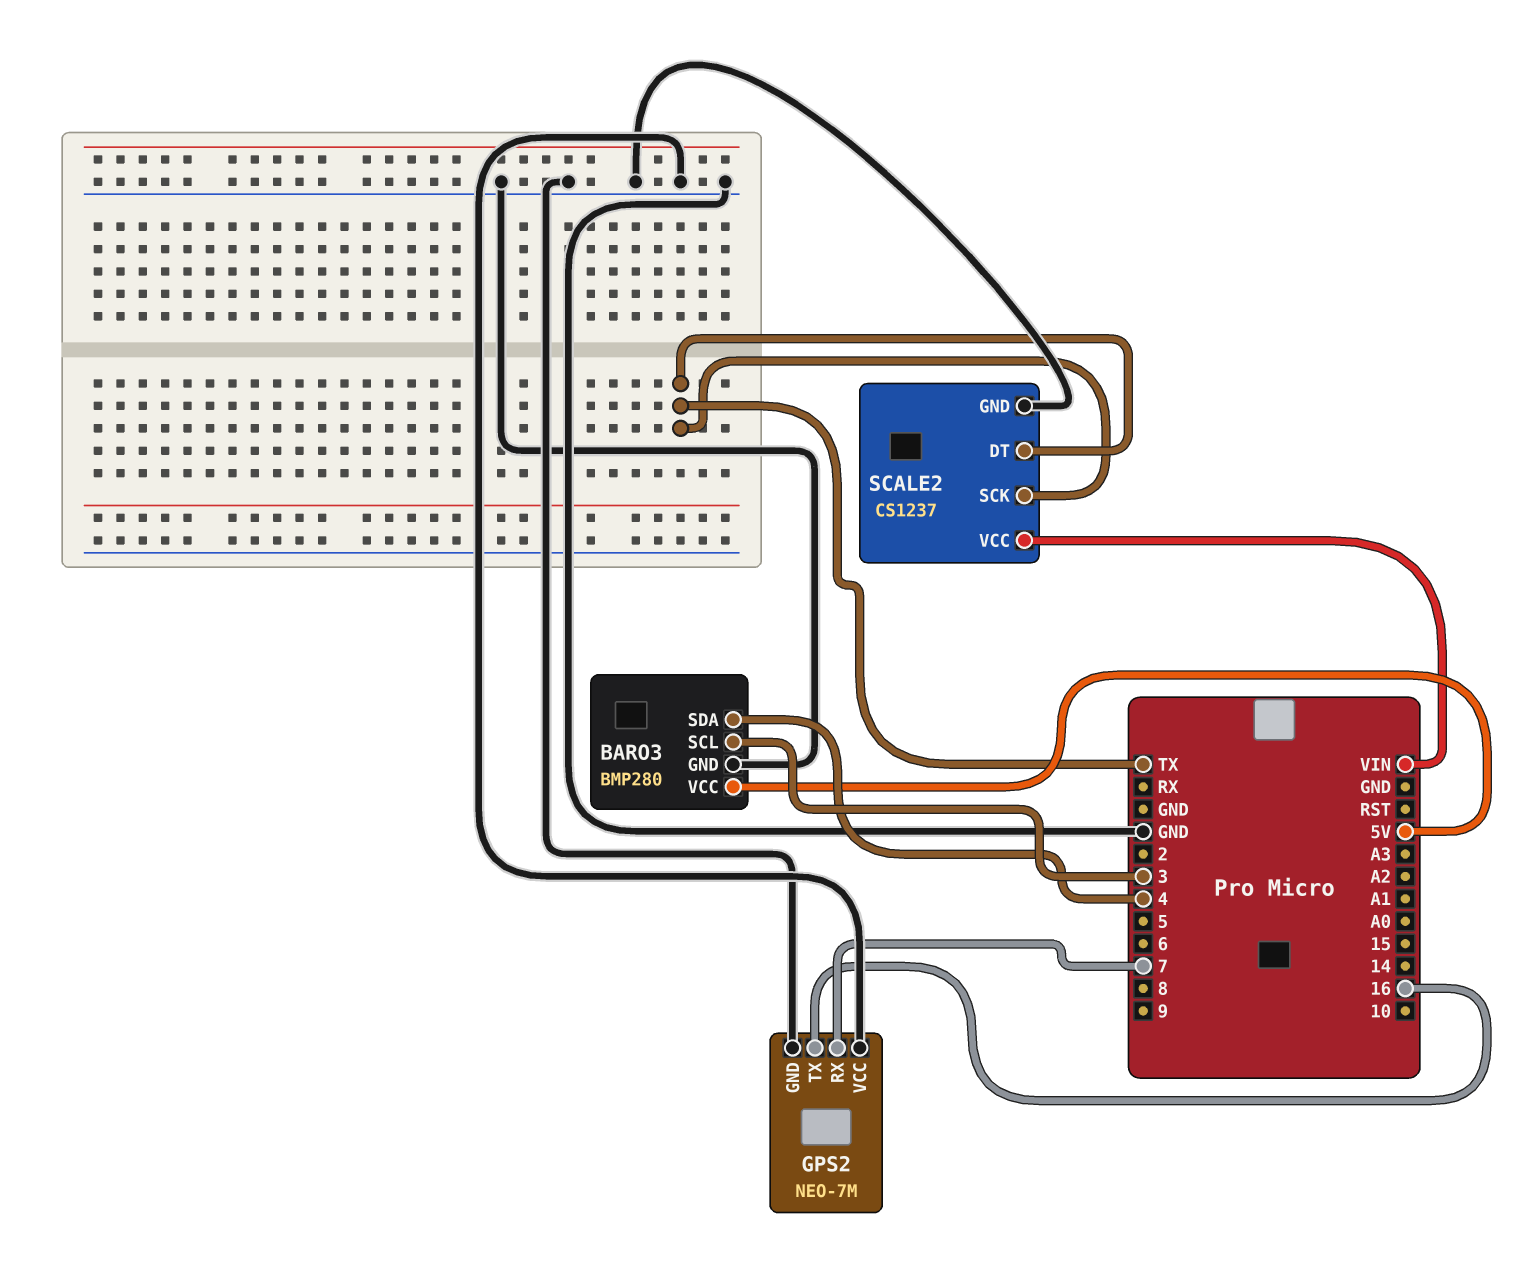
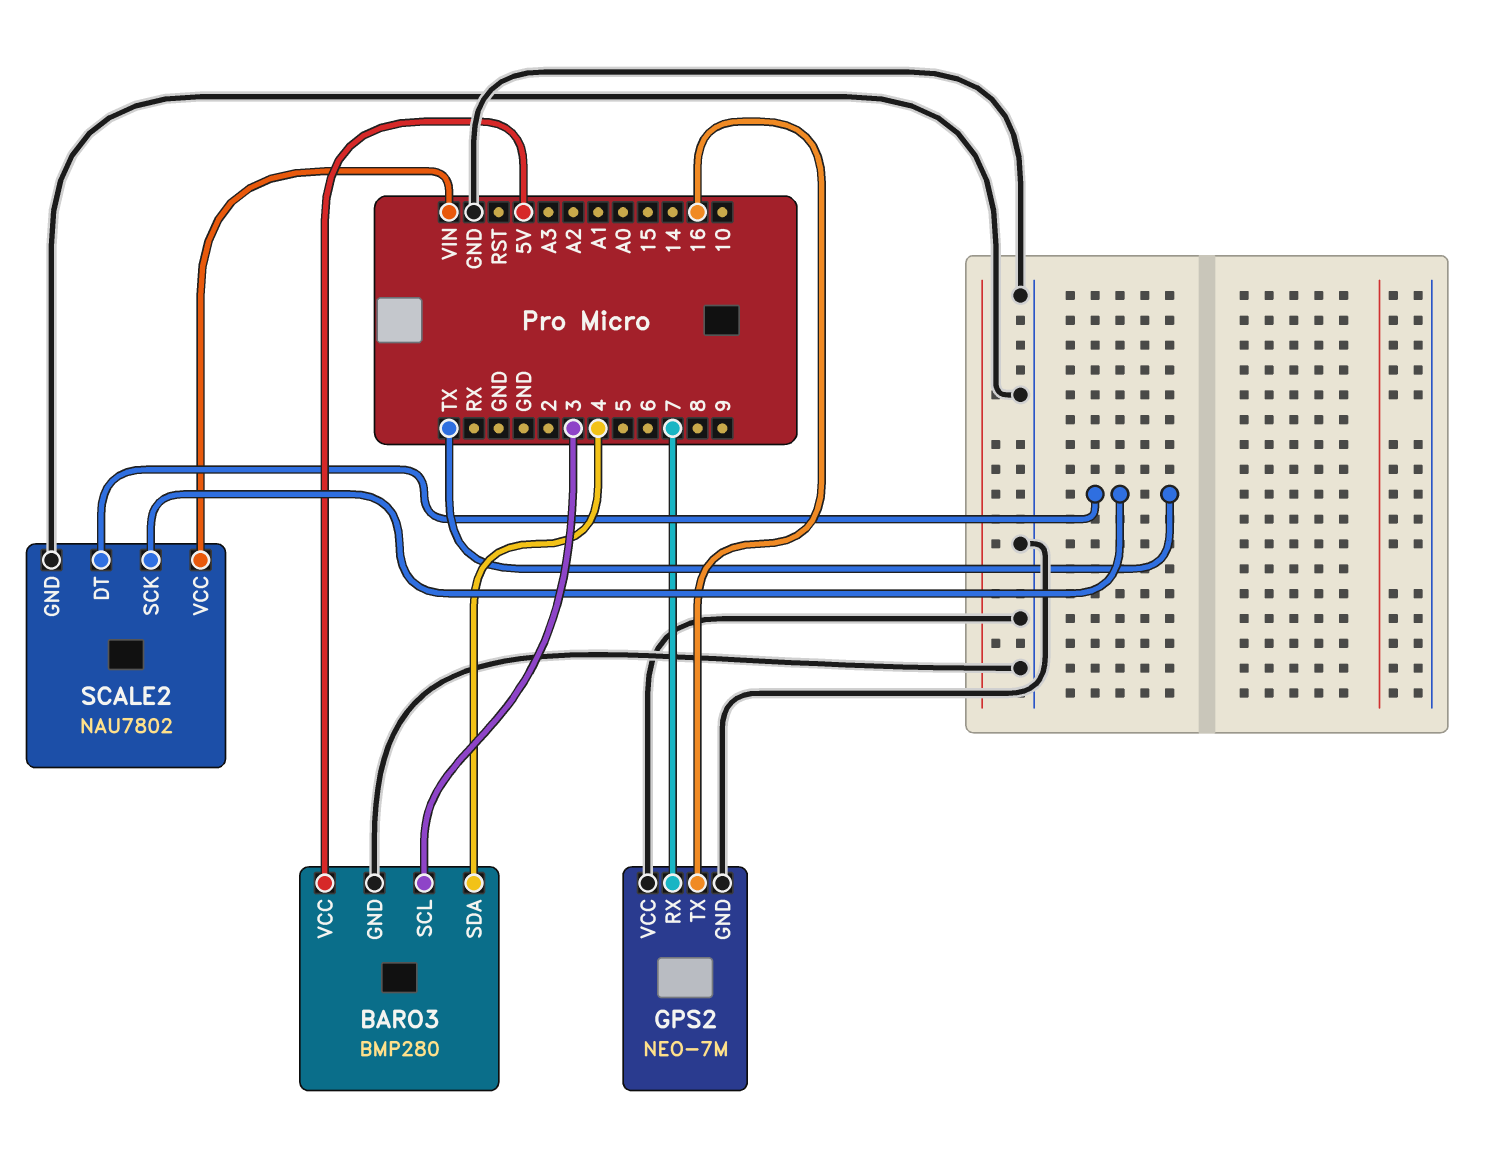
SCALE2: CS1237 -> NAU7802

